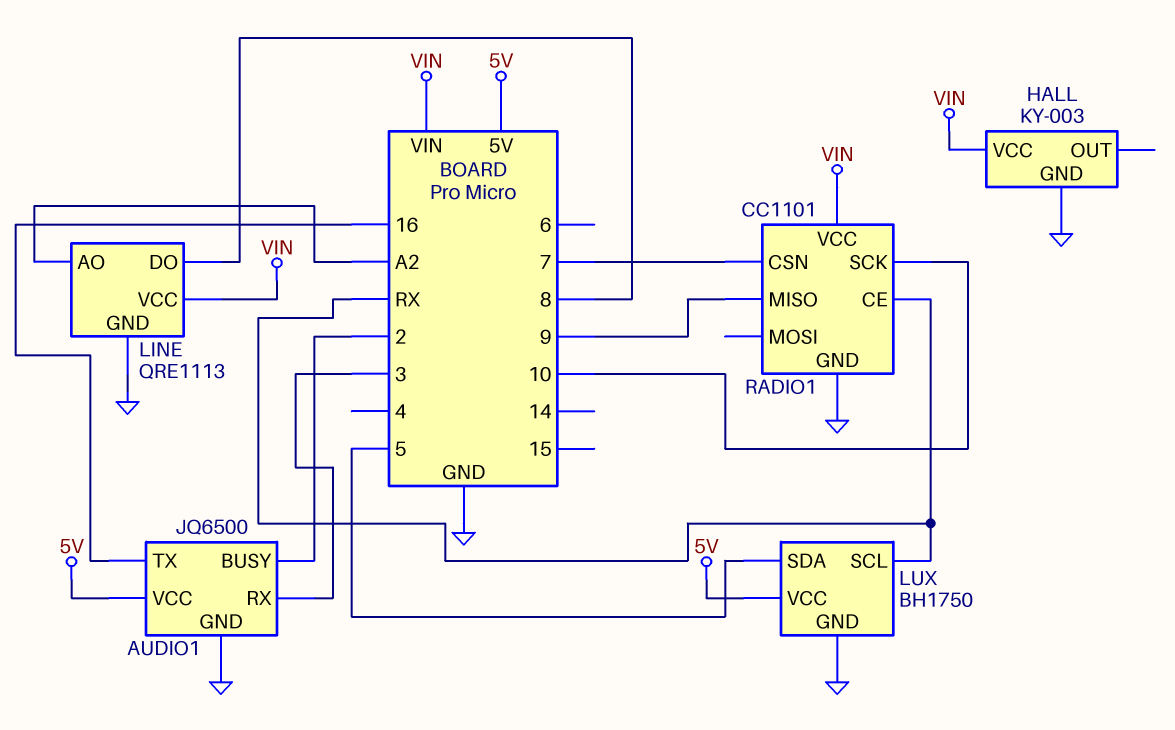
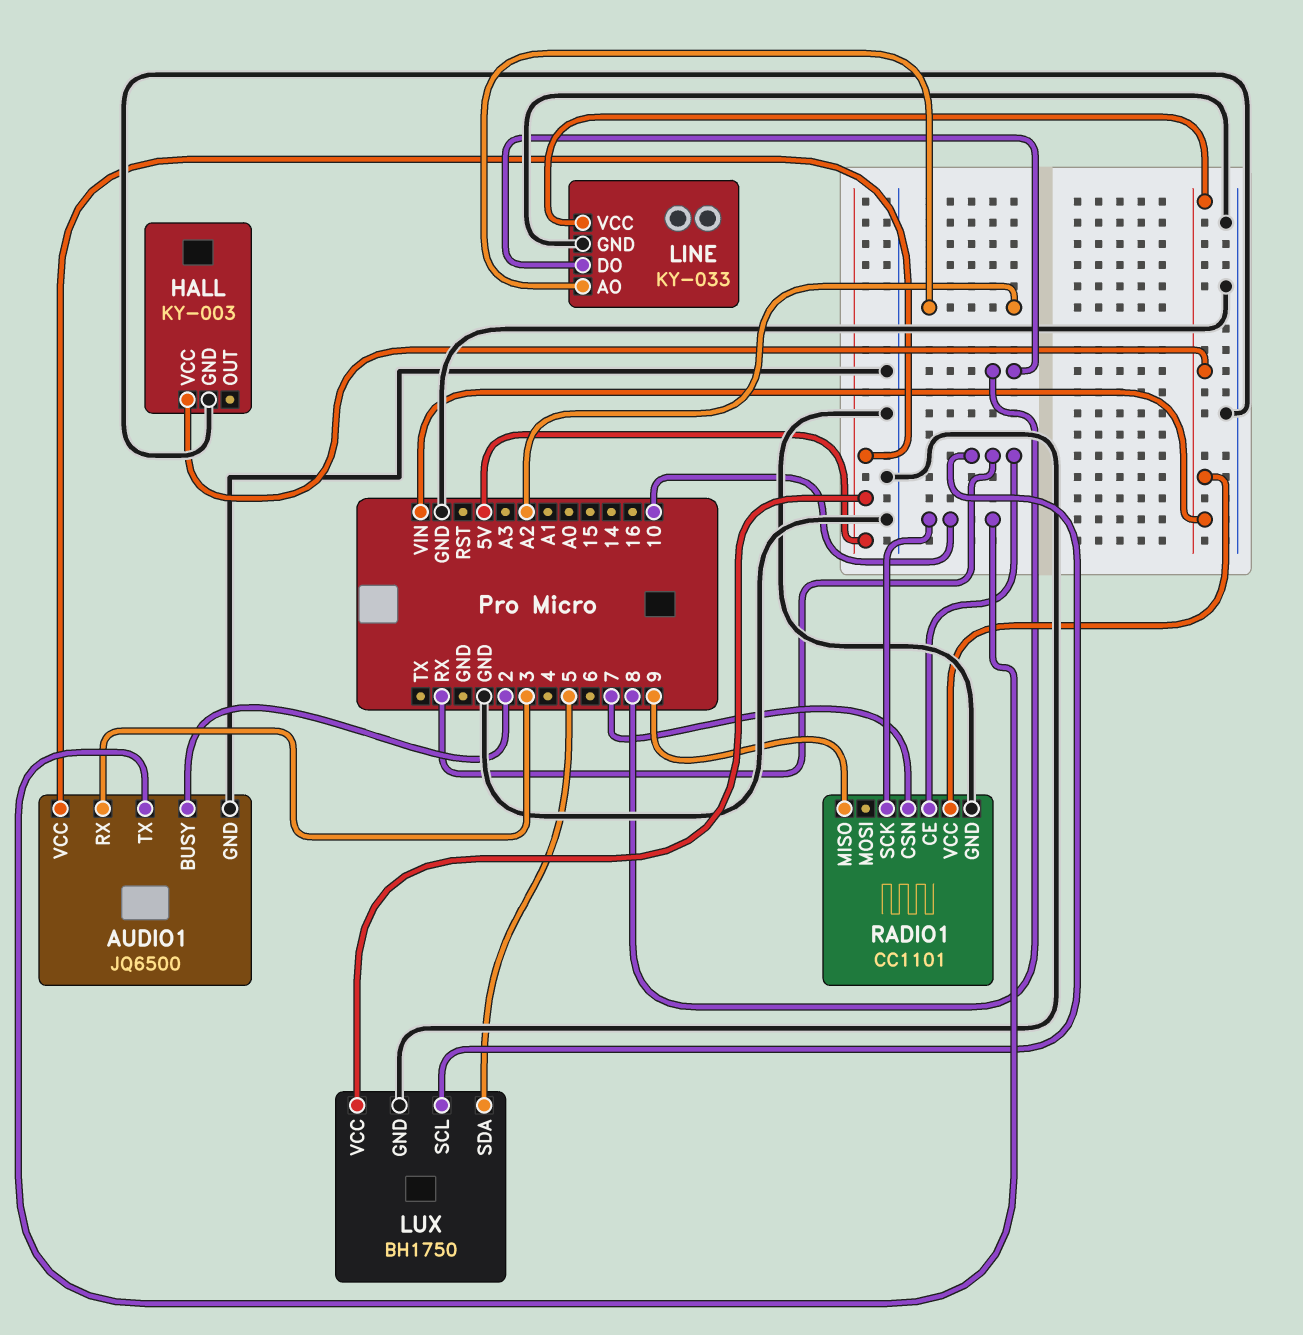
AUDIO1 pin TX: 16 -> 10
LINE: QRE1113 -> KY-033

